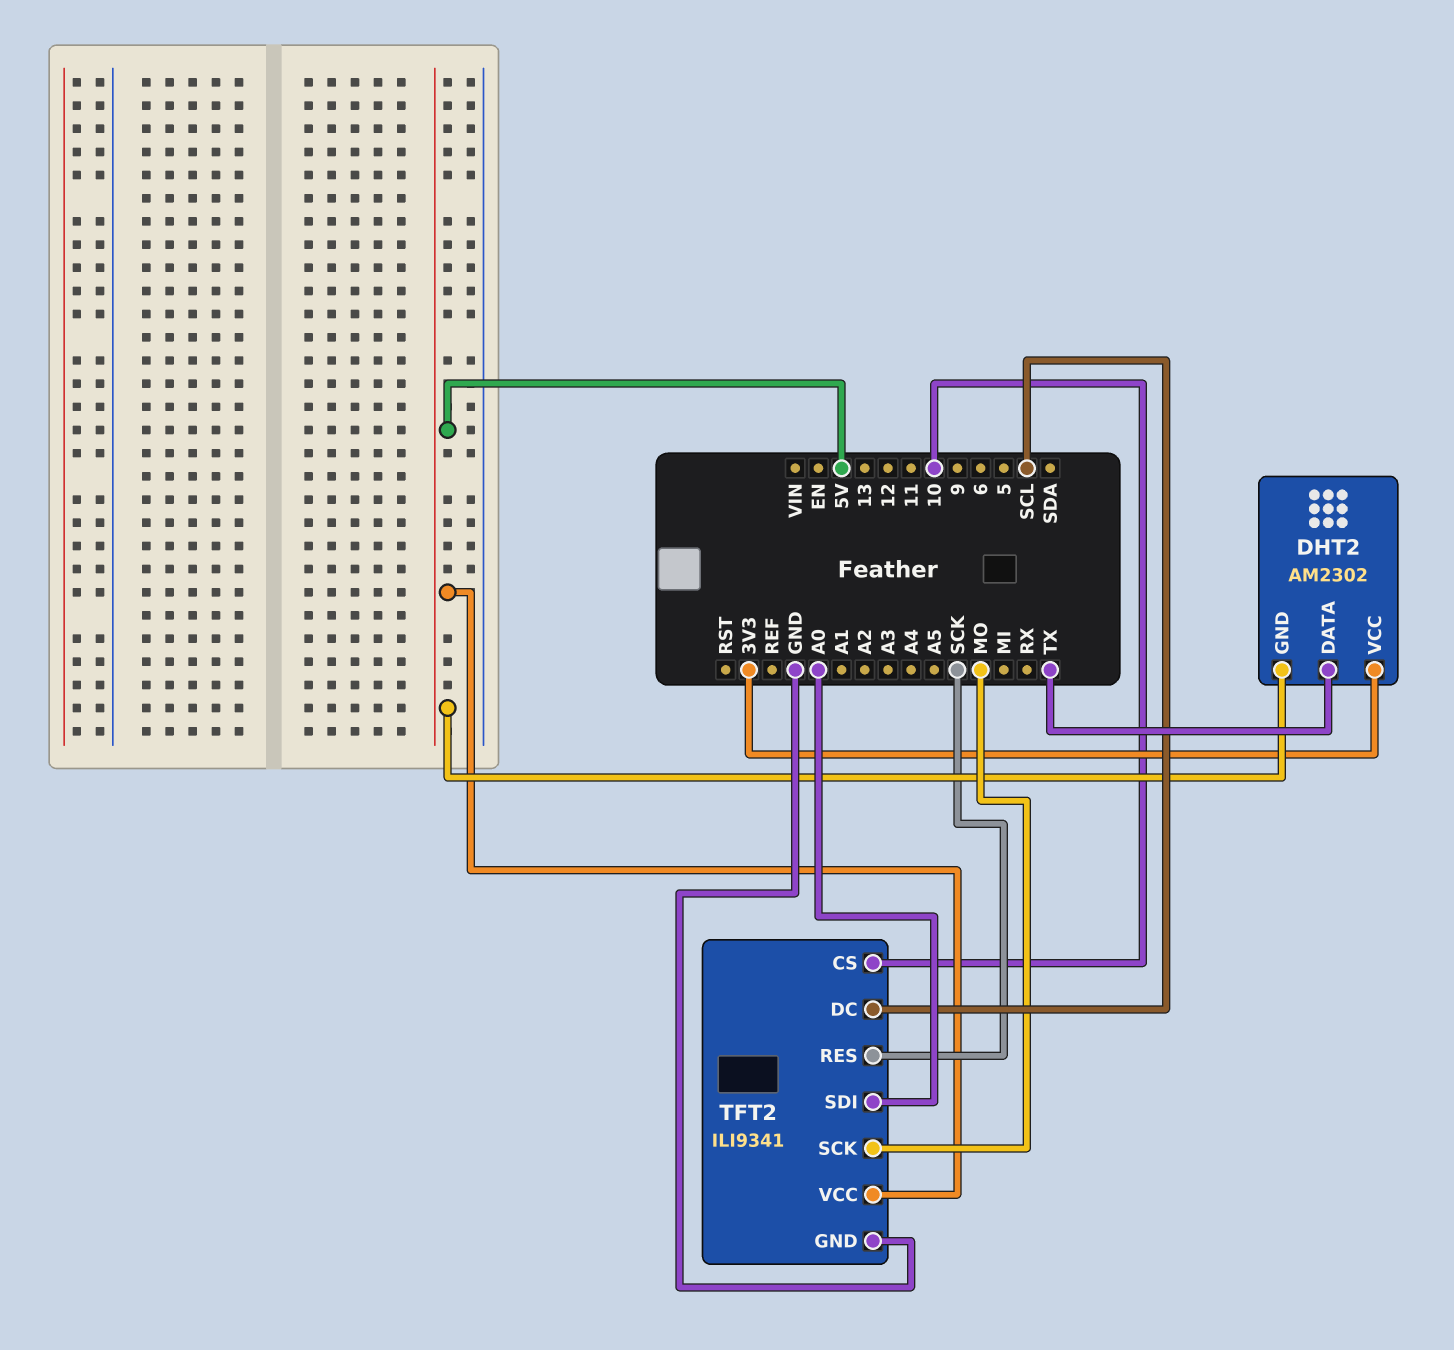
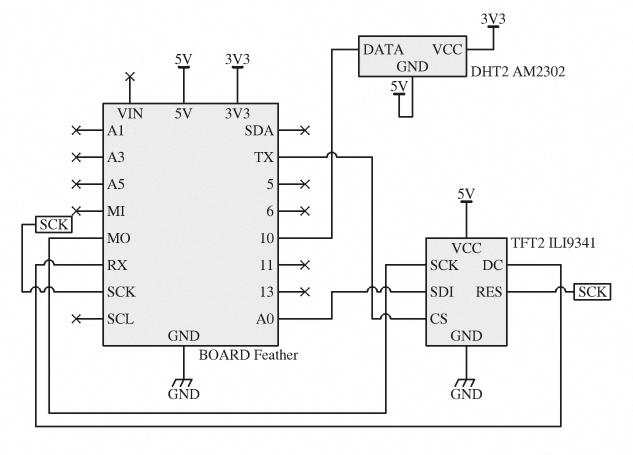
DHT2 pin DATA: TX -> 10
TFT2 pin CS: 10 -> TX
TFT2 pin DC: SCL -> RX

